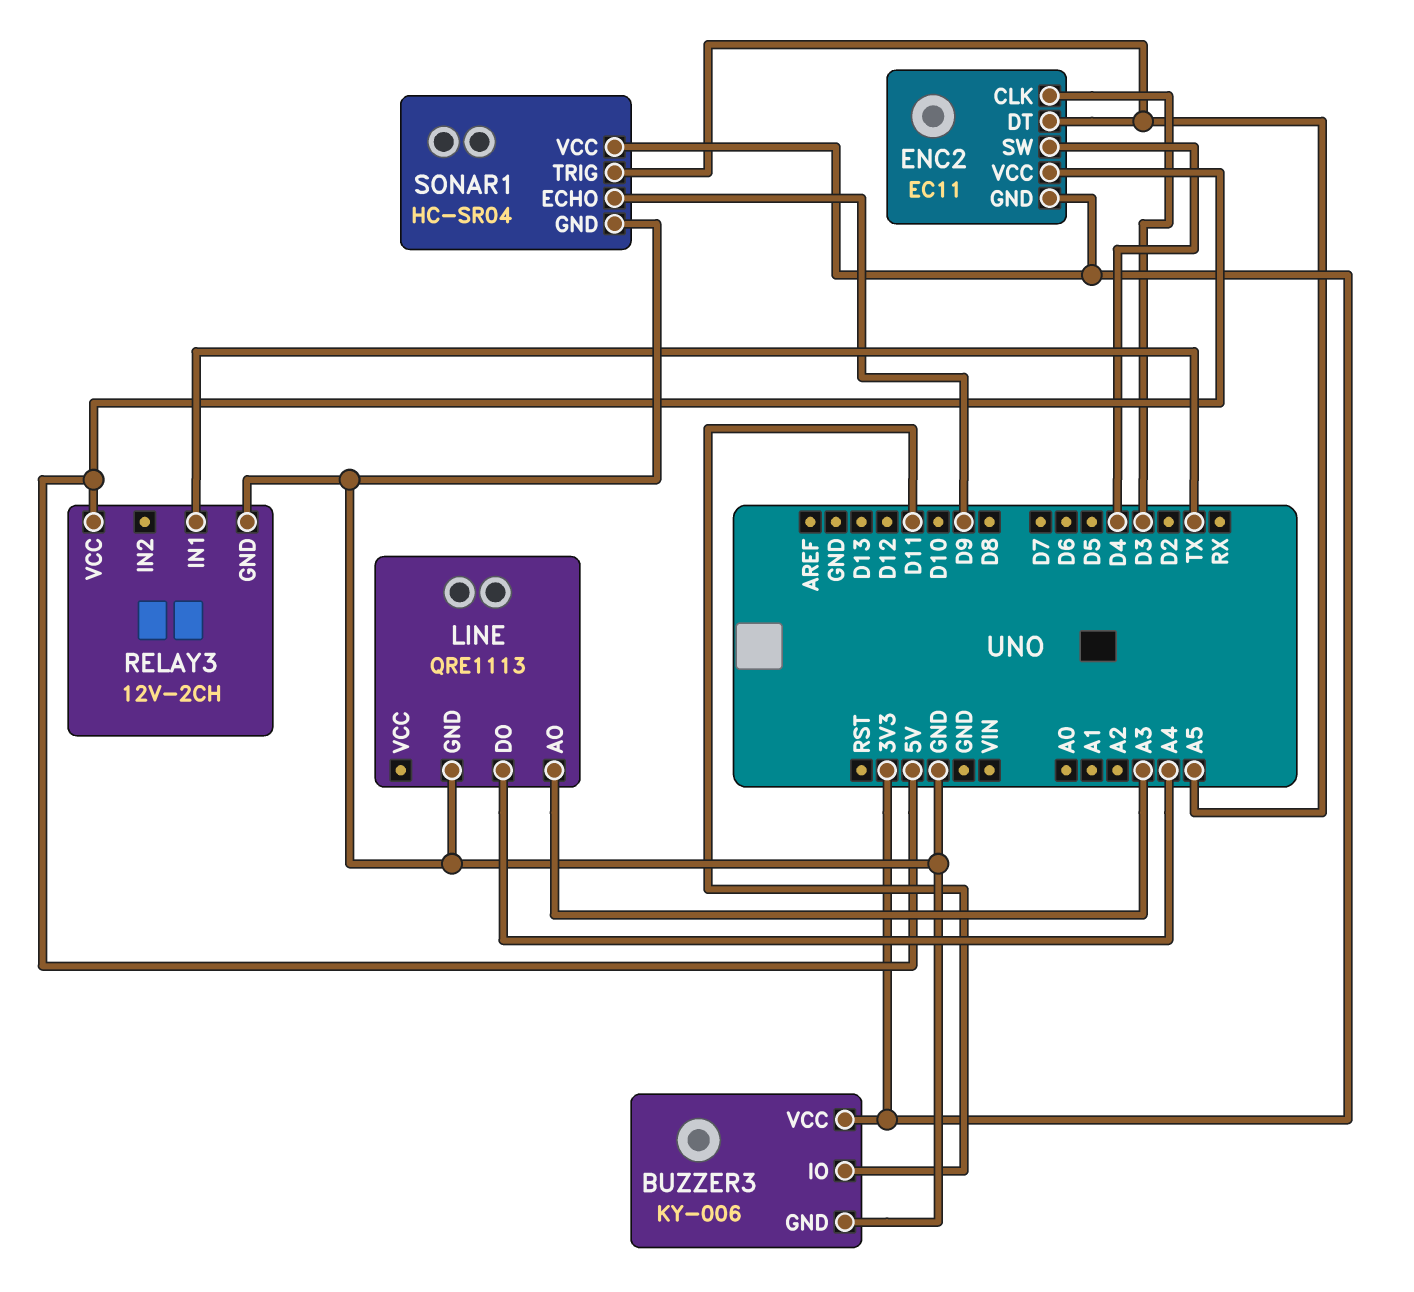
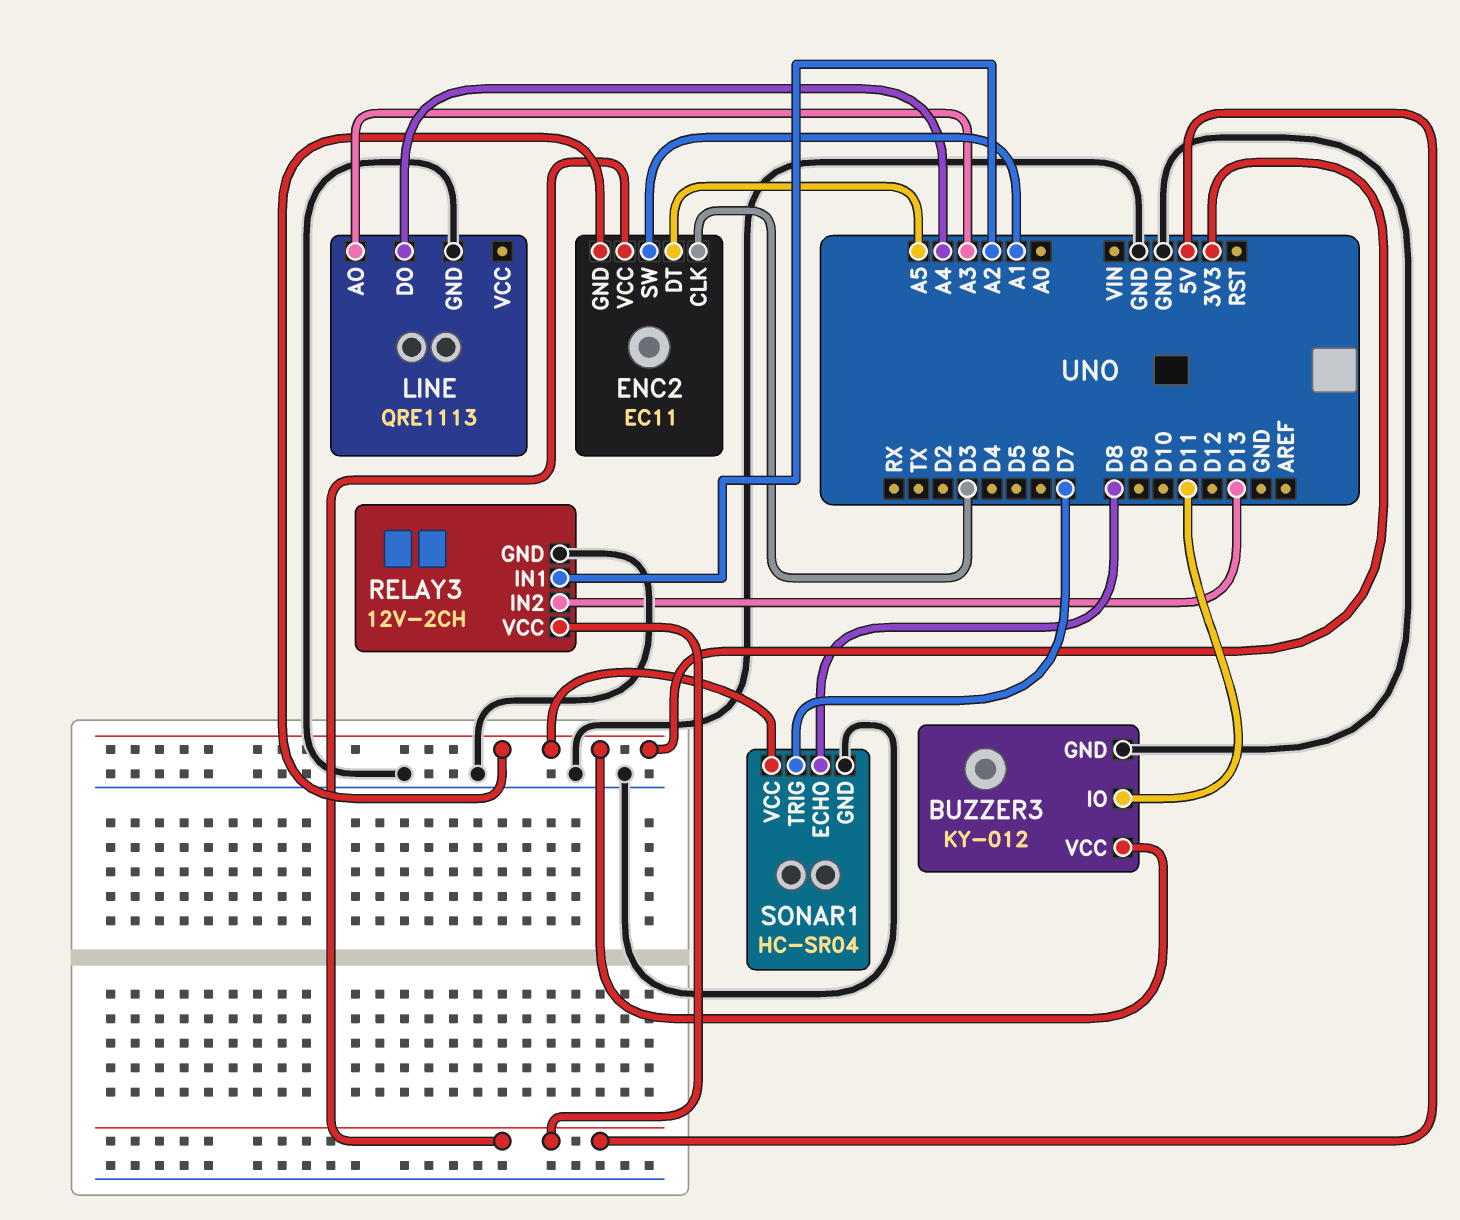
BUZZER3: KY-006 -> KY-012
ENC2 pin SW: D4 -> A1
RELAY3 pin IN1: TX -> A2
RELAY3 pin IN2: none -> D13
SONAR1 pin ECHO: D9 -> D8
SONAR1 pin TRIG: A5 -> D7

